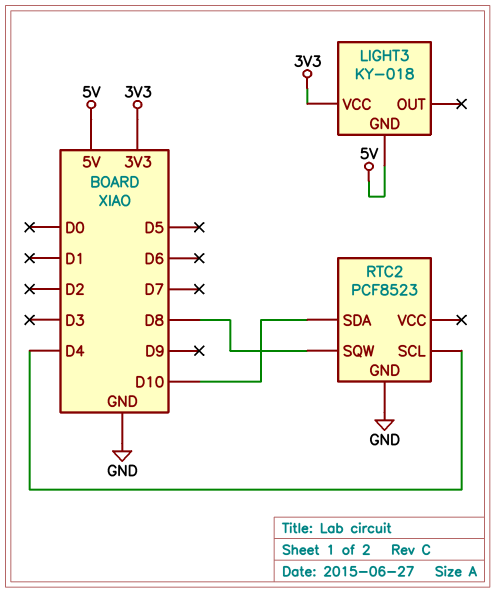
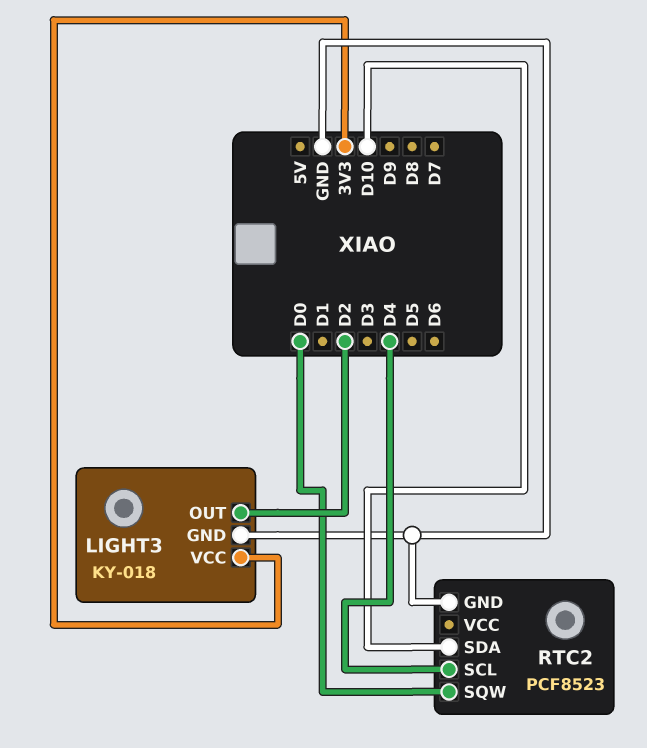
LIGHT3 pin GND: 5V -> GND
LIGHT3 pin OUT: none -> D2
RTC2 pin SQW: D8 -> D0

